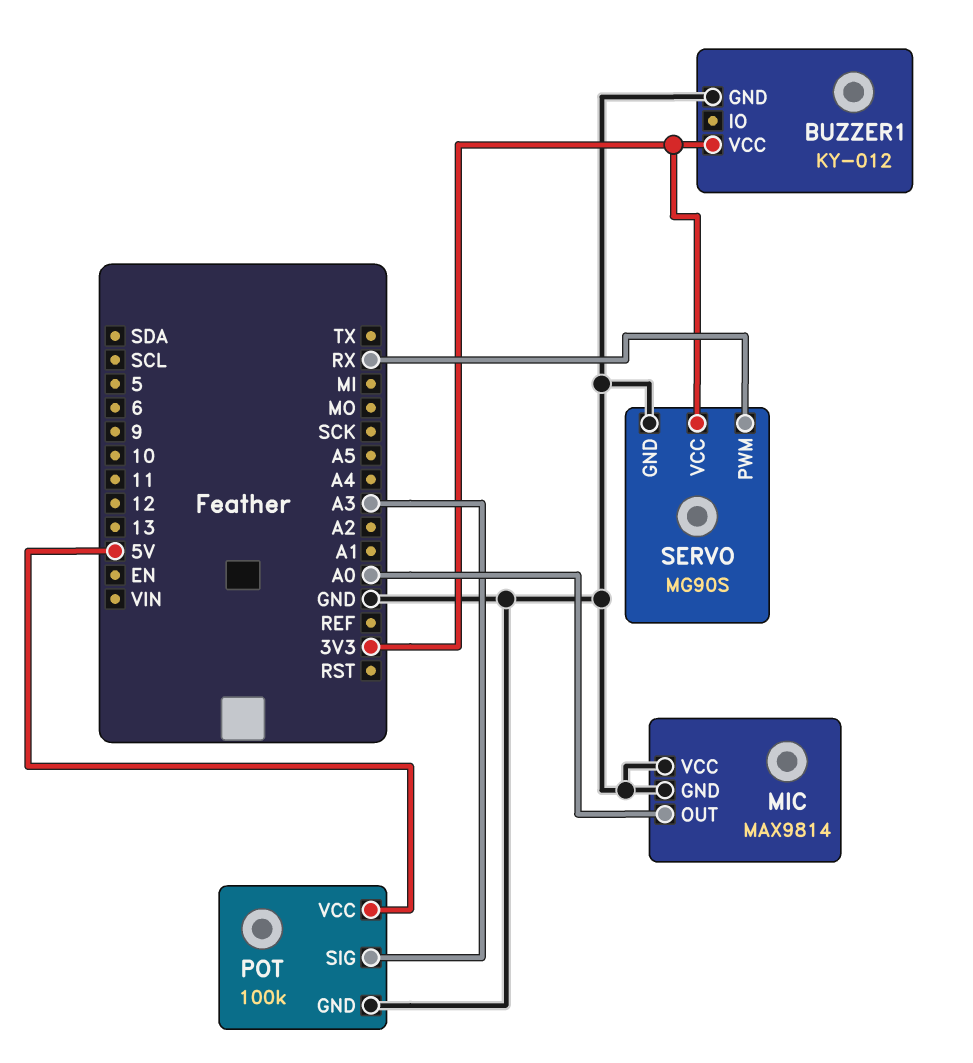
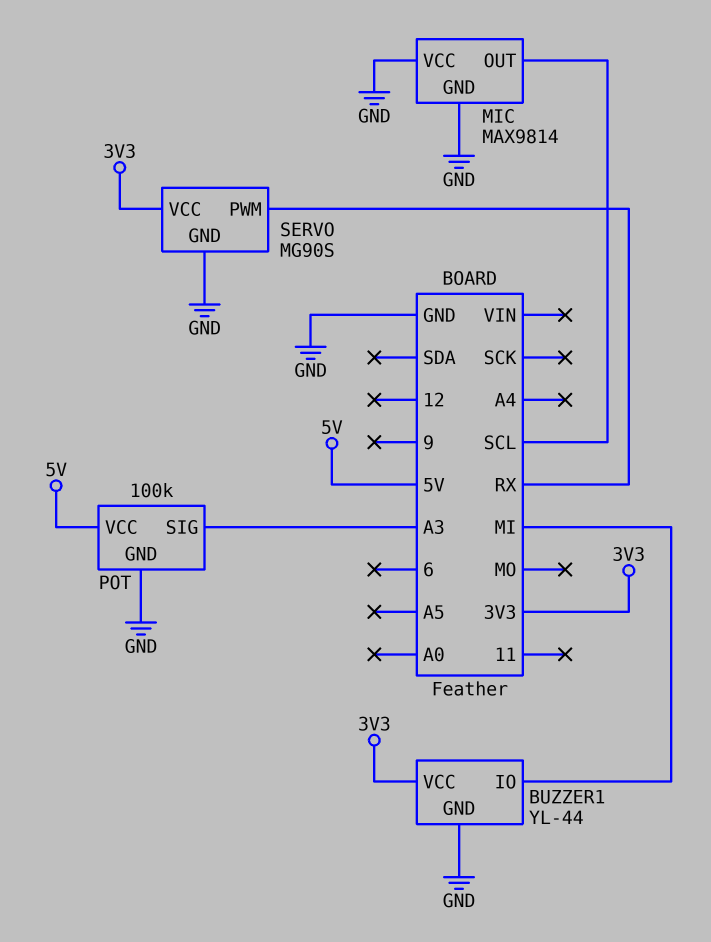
BUZZER1: KY-012 -> YL-44
BUZZER1 pin IO: none -> MI
MIC pin OUT: A0 -> SCL

